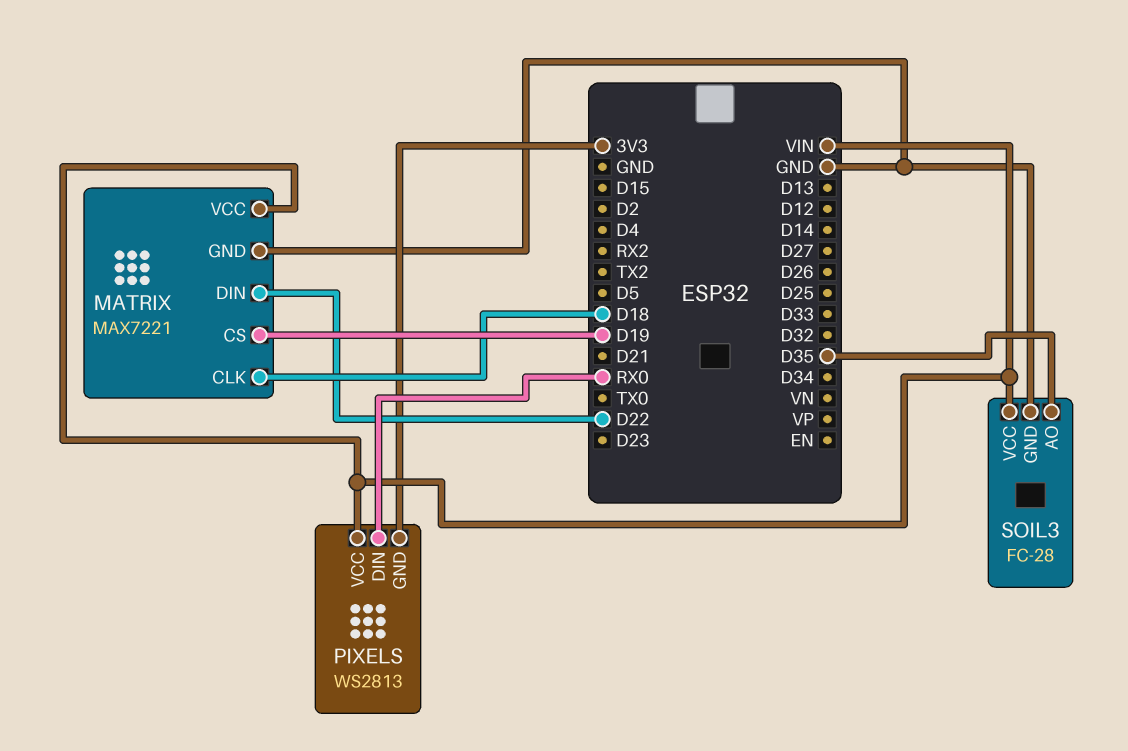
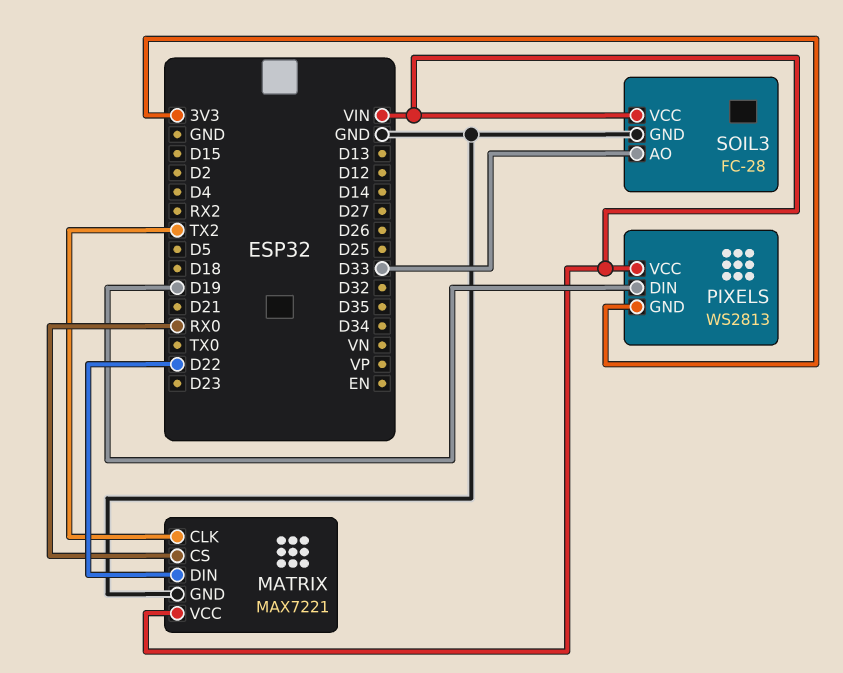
MATRIX pin CLK: D18 -> TX2
MATRIX pin CS: D19 -> RX0
PIXELS pin DIN: RX0 -> D19
SOIL3 pin AO: D35 -> D33

